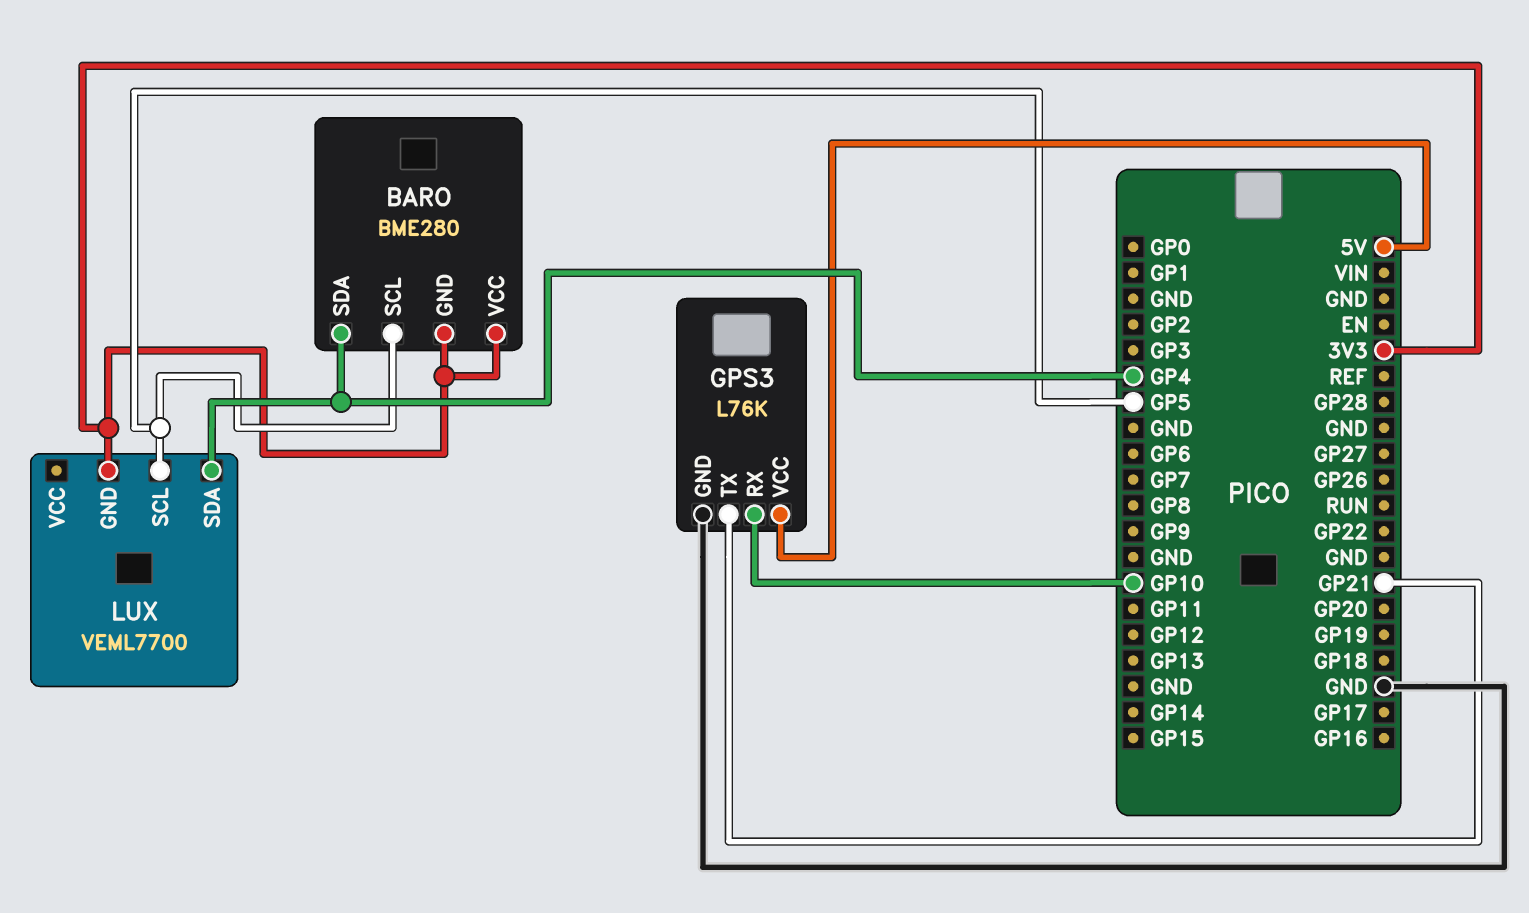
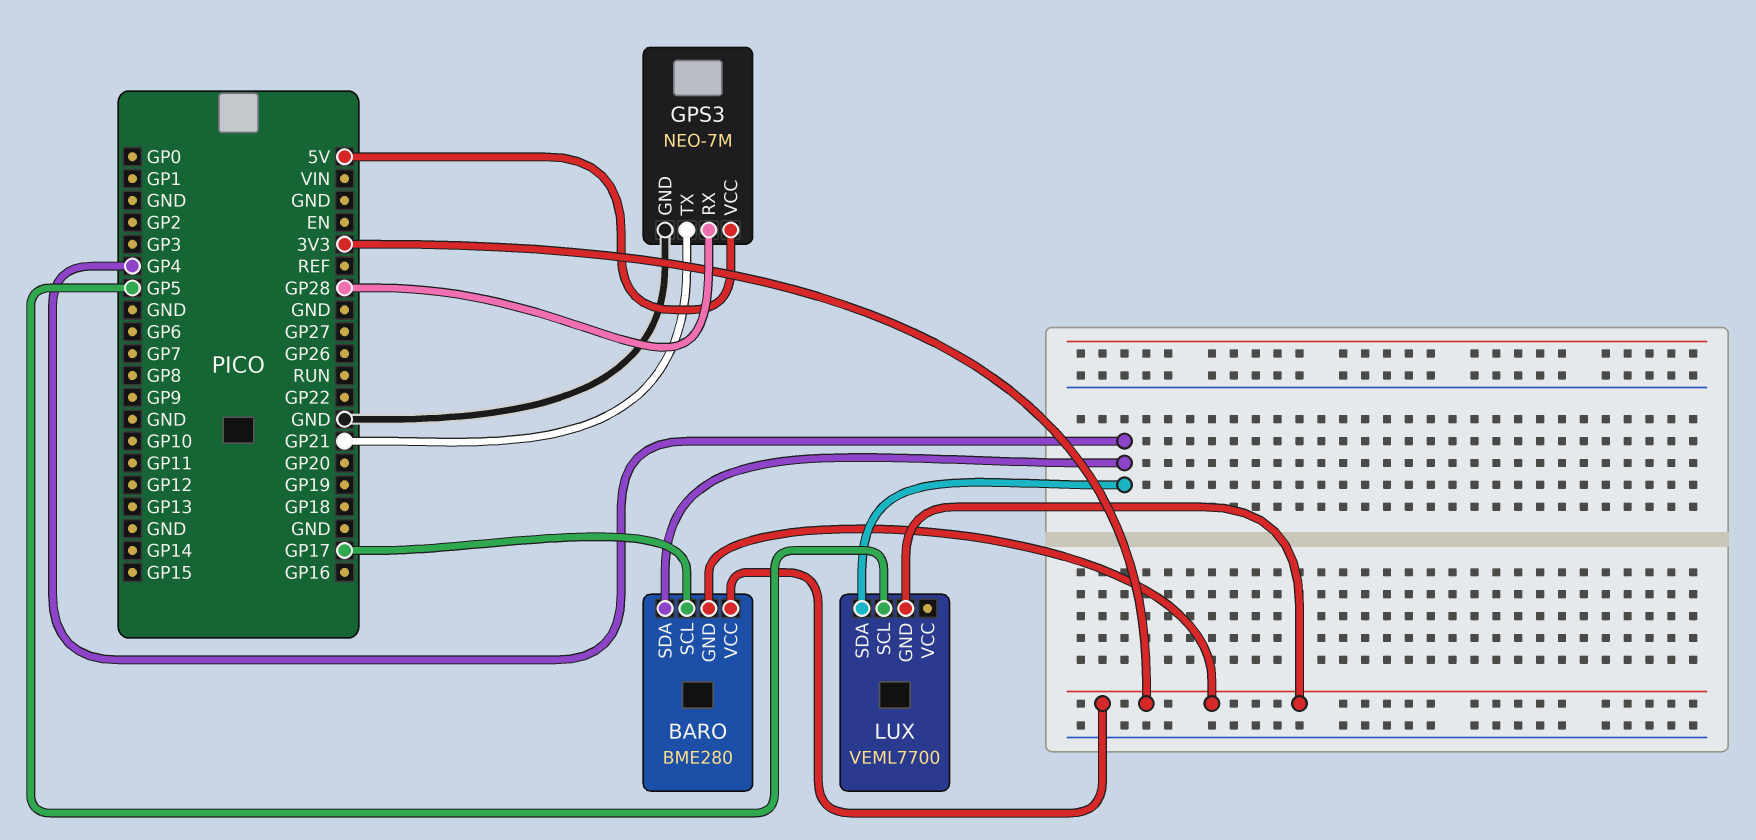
BARO pin SCL: GP5 -> GP17
GPS3: L76K -> NEO-7M
GPS3 pin RX: GP10 -> GP28

